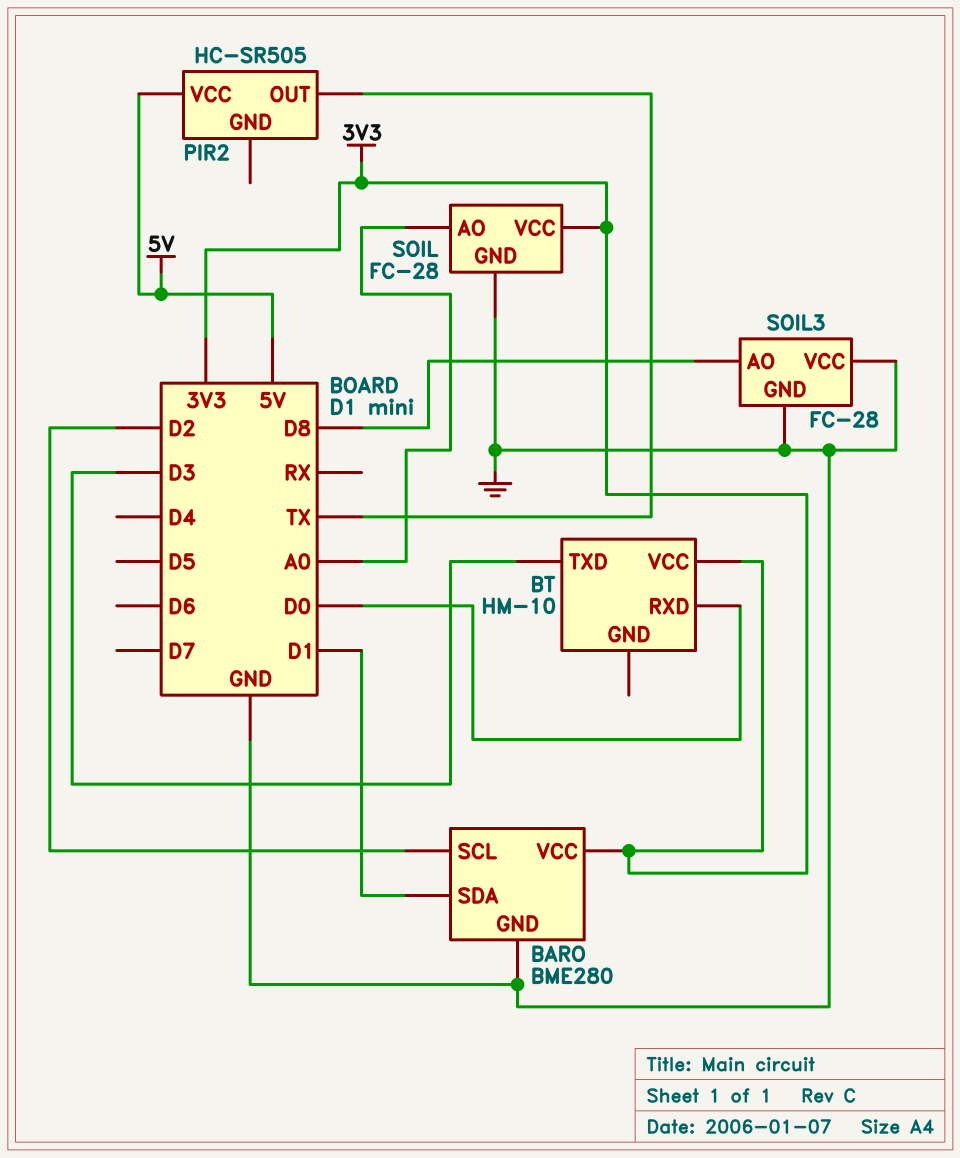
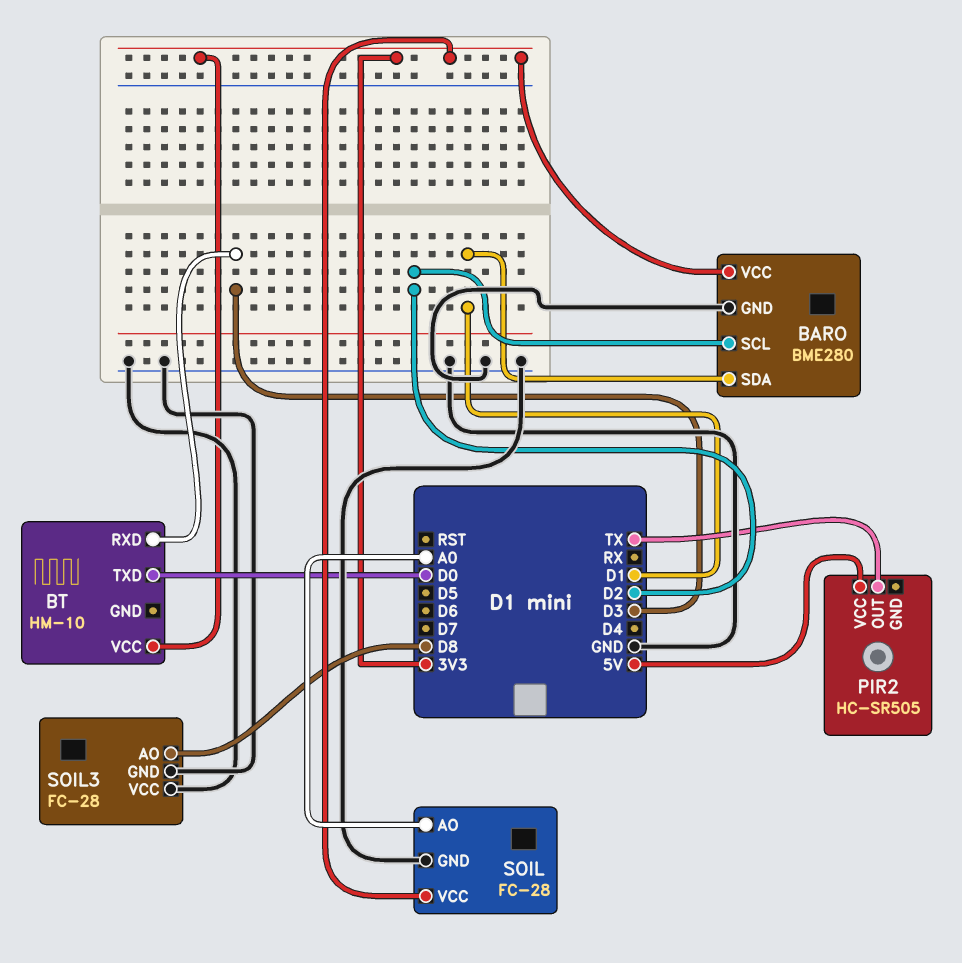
BT pin RXD: D0 -> D3
BT pin TXD: D3 -> D0

